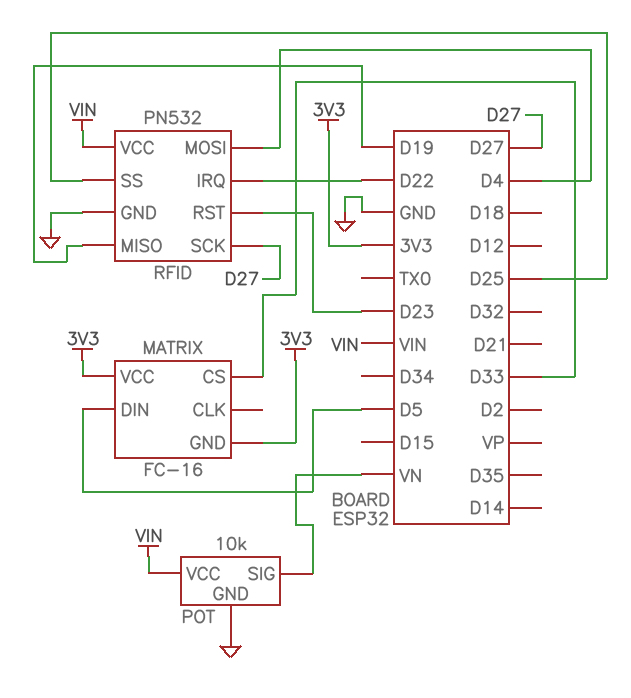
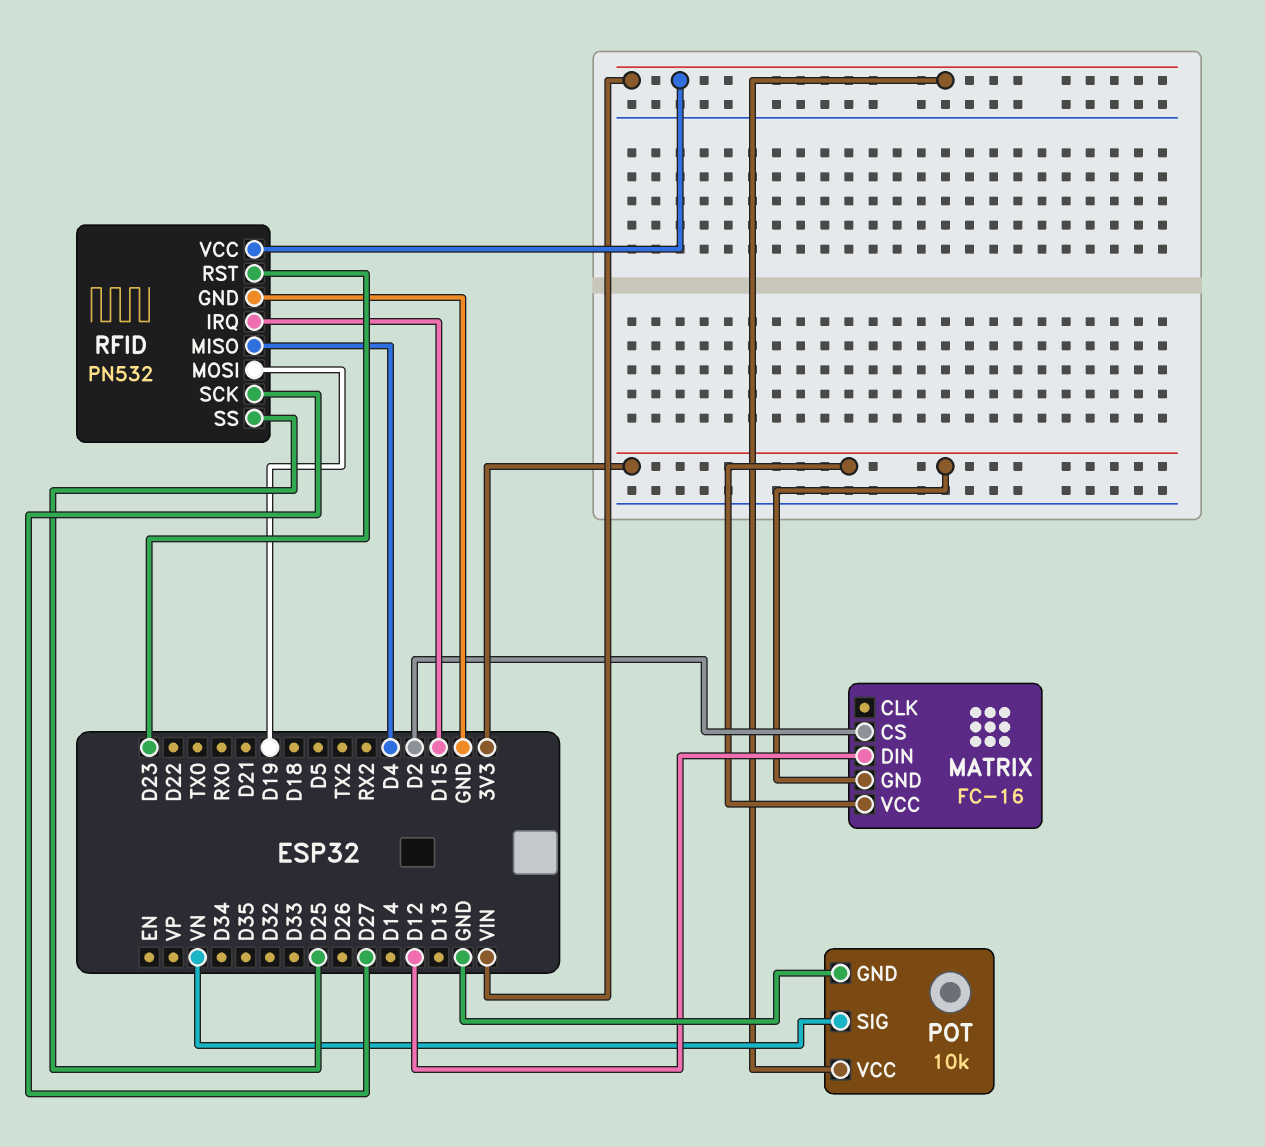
MATRIX pin CS: D33 -> D2
MATRIX pin DIN: D5 -> D12
RFID pin IRQ: D22 -> D15
RFID pin MISO: D19 -> D4
RFID pin MOSI: D4 -> D19

